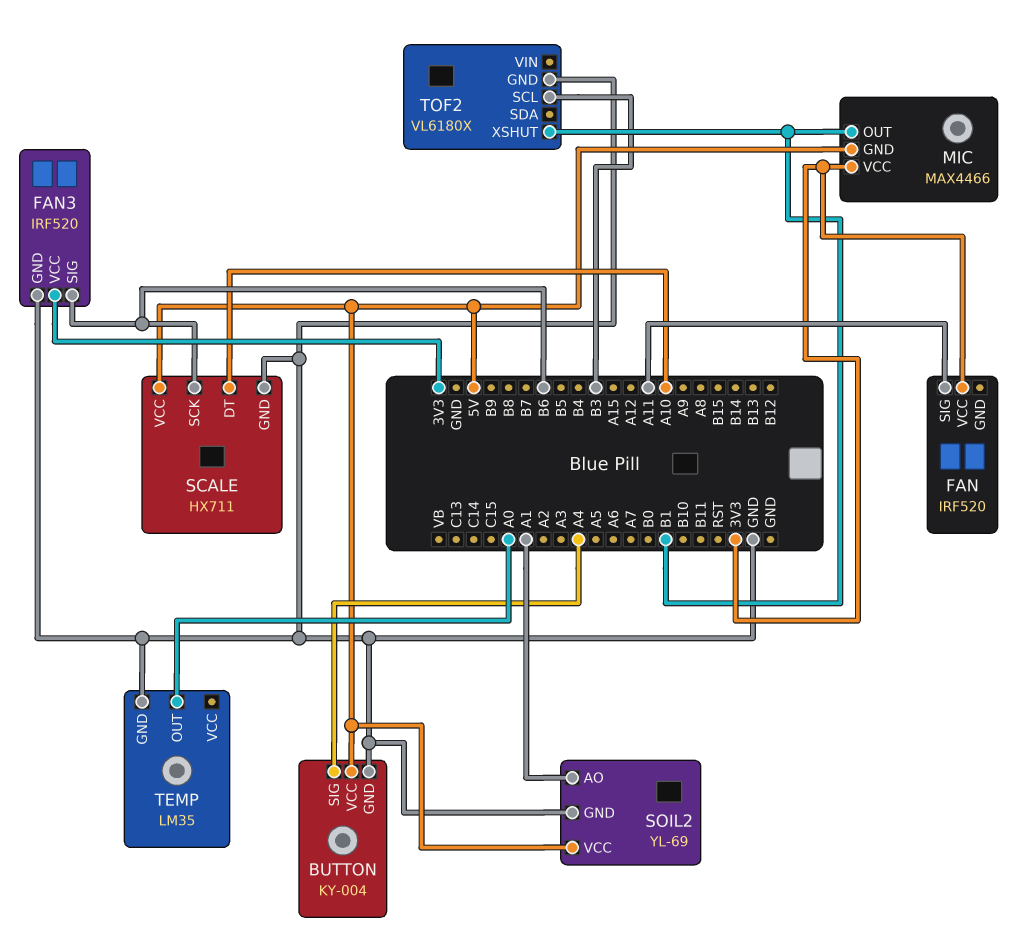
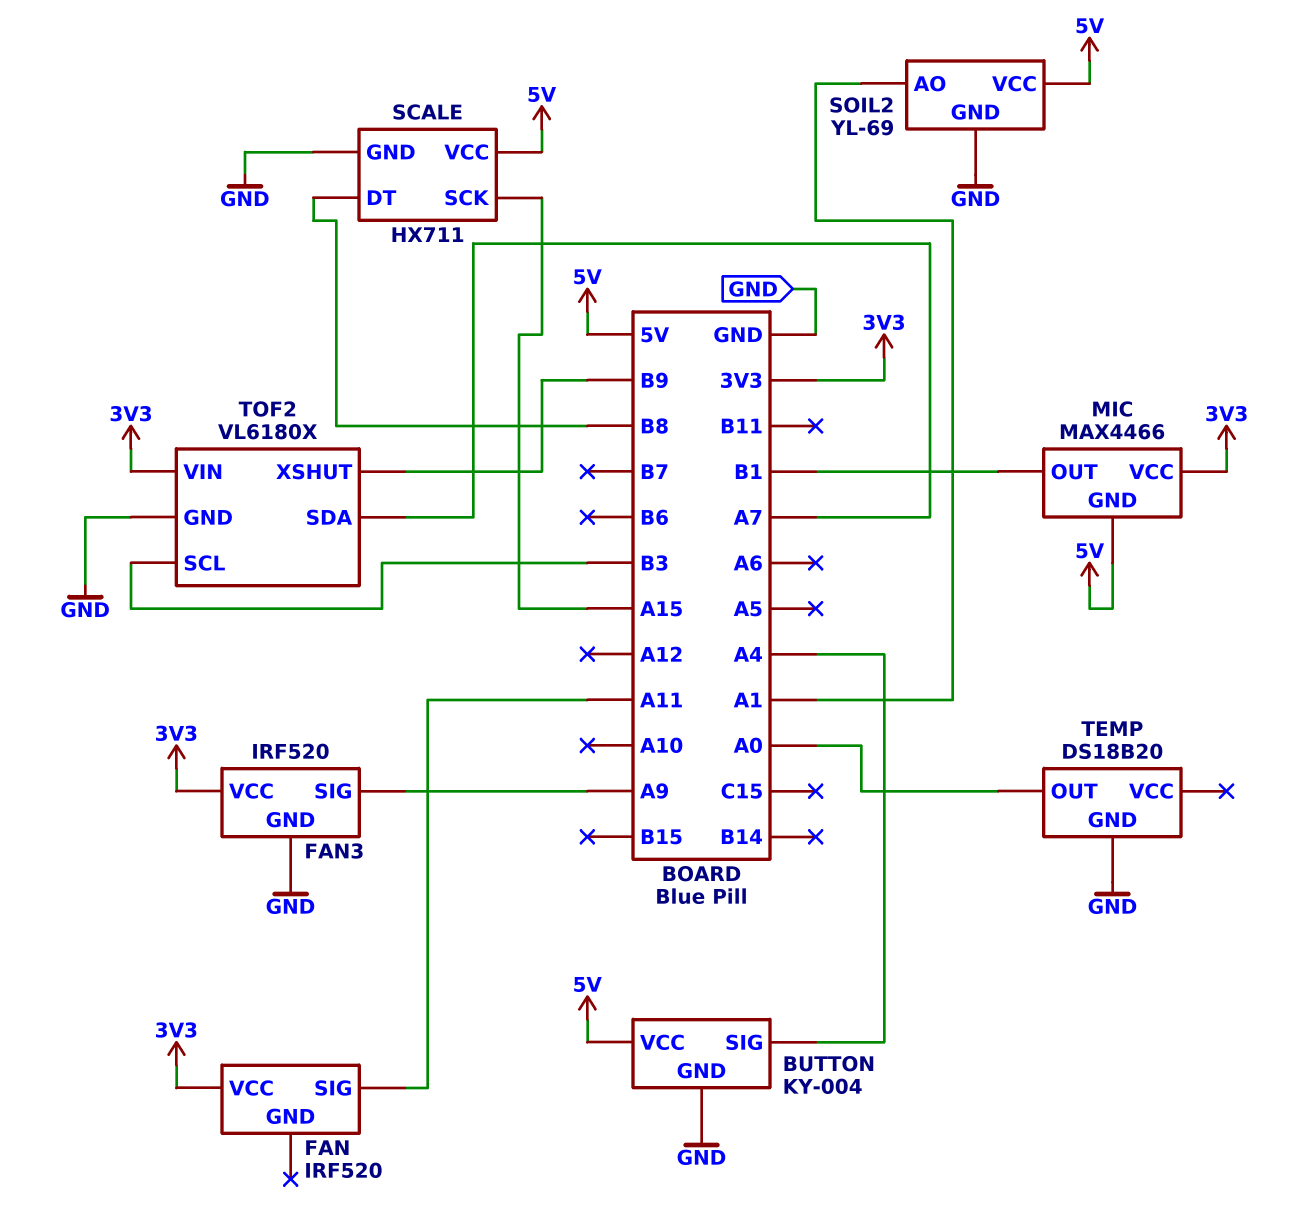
FAN3 pin SIG: B6 -> A9
SCALE pin DT: A10 -> B8
SCALE pin SCK: B6 -> A15
TEMP: LM35 -> DS18B20
TOF2 pin SDA: none -> A7
TOF2 pin VIN: none -> 3V3
TOF2 pin XSHUT: B1 -> B9

